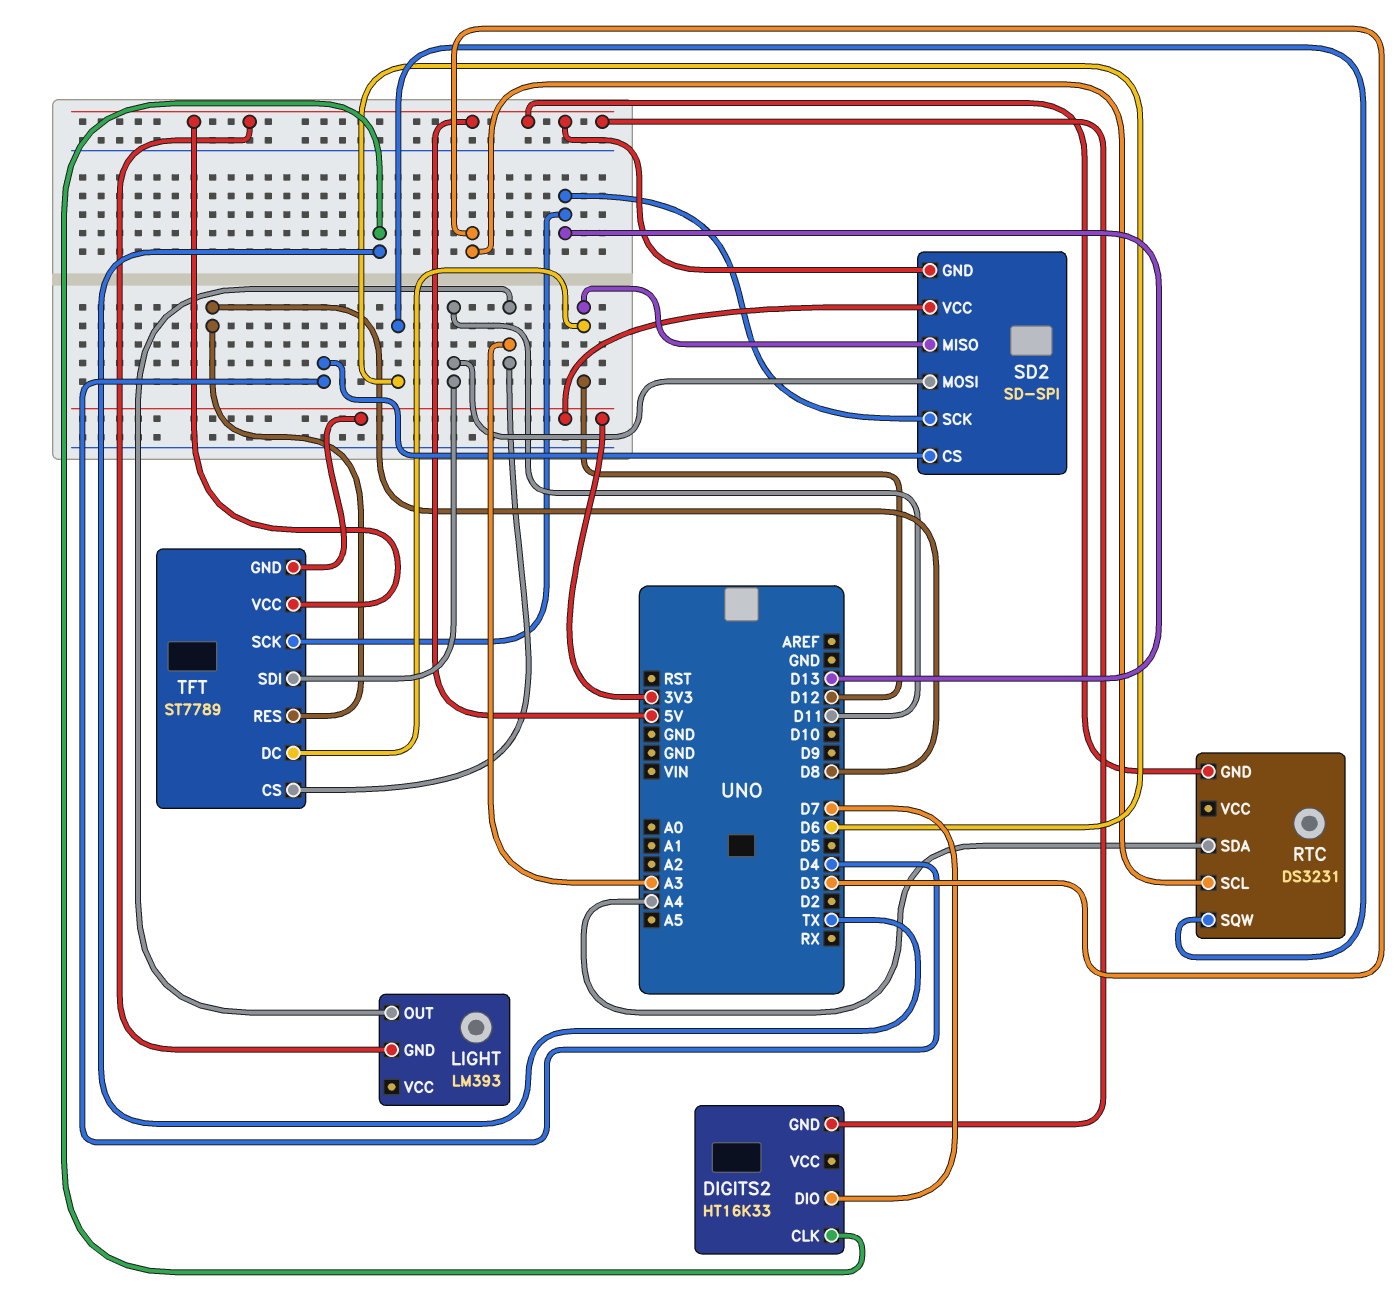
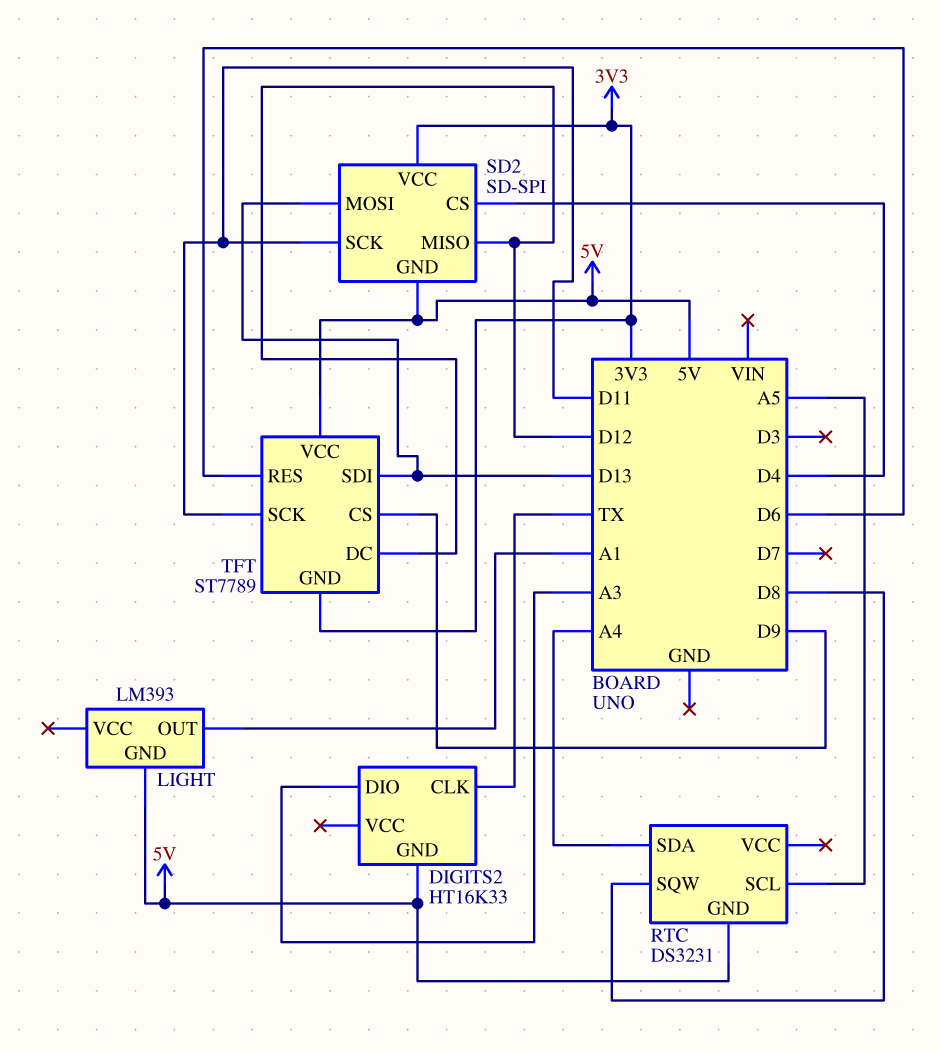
DIGITS2 pin DIO: D7 -> A3
LIGHT pin OUT: A3 -> A1
RTC pin SCL: D3 -> A5
RTC pin SQW: D6 -> D8
SD2 pin MOSI: D11 -> D13
SD2 pin SCK: D13 -> D11
TFT pin CS: A3 -> D9
TFT pin RES: D8 -> D6
TFT pin SCK: D13 -> D11
TFT pin SDI: D11 -> D13

